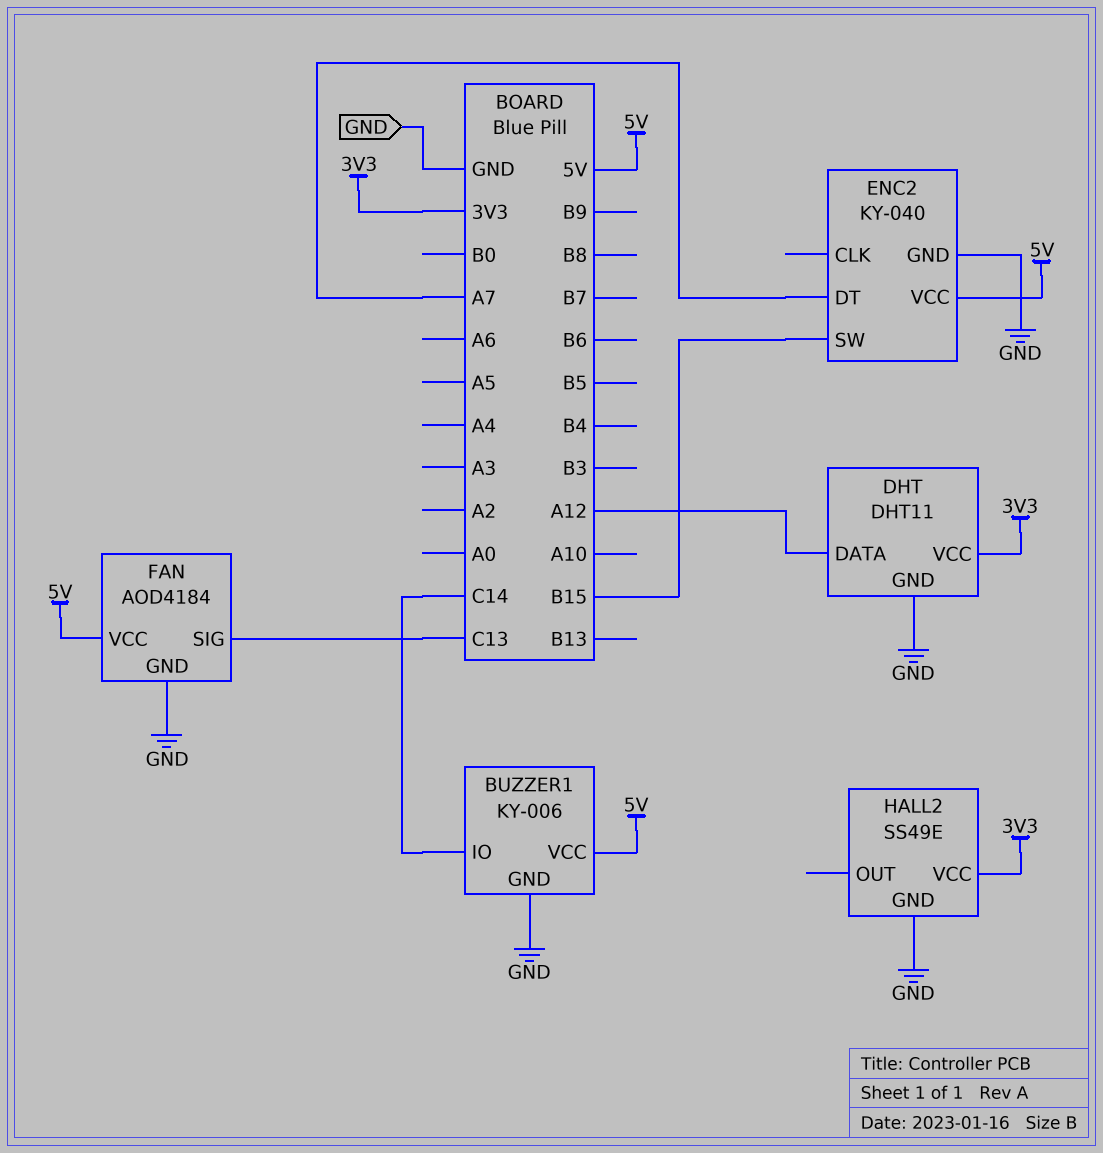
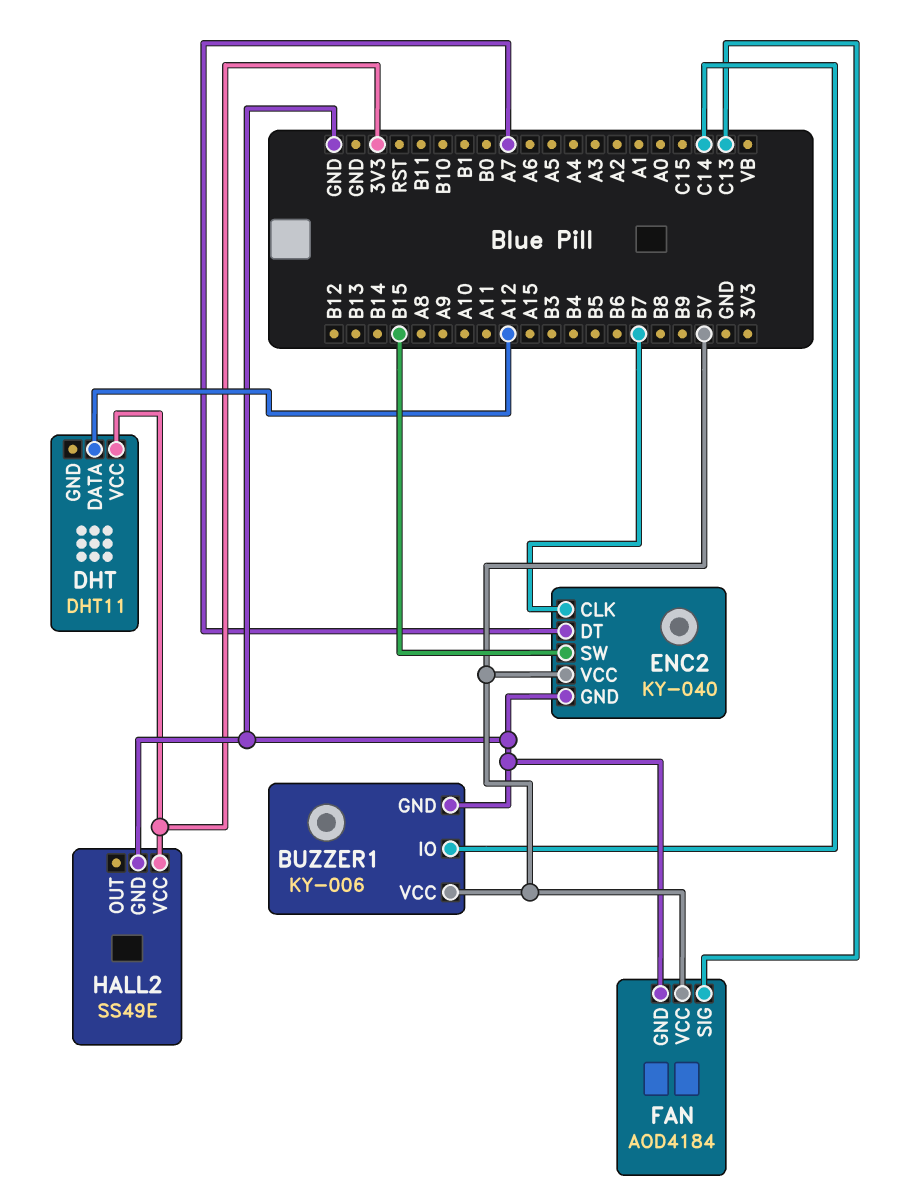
DHT pin GND: GND -> none
ENC2 pin CLK: none -> B7

